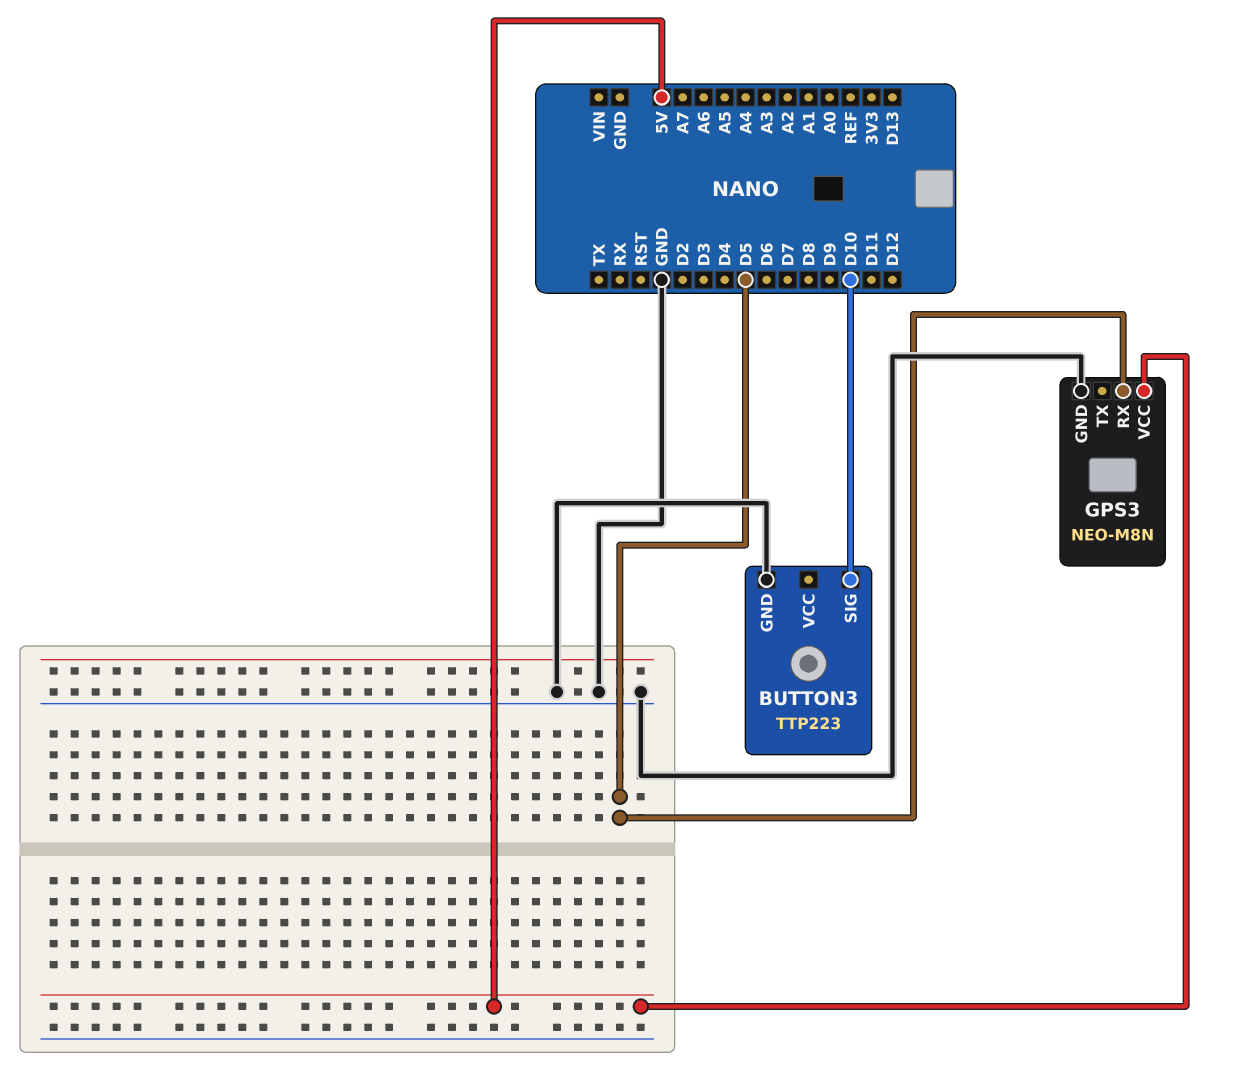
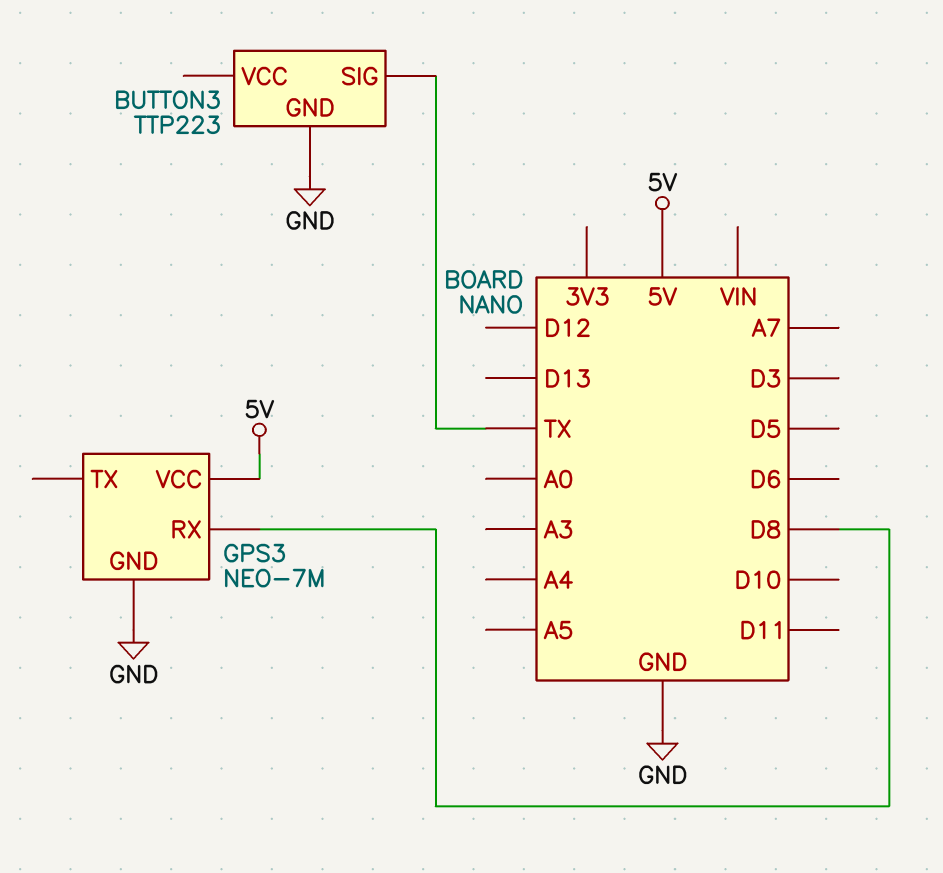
BUTTON3 pin SIG: D10 -> TX
GPS3: NEO-M8N -> NEO-7M
GPS3 pin RX: D5 -> D8

